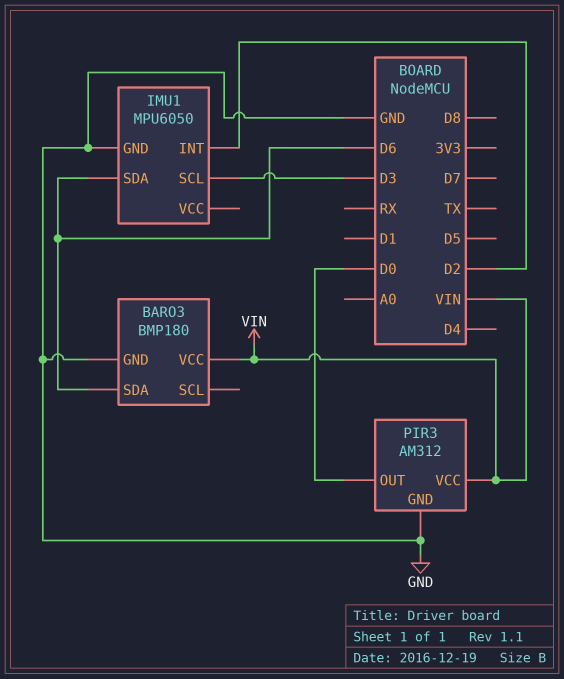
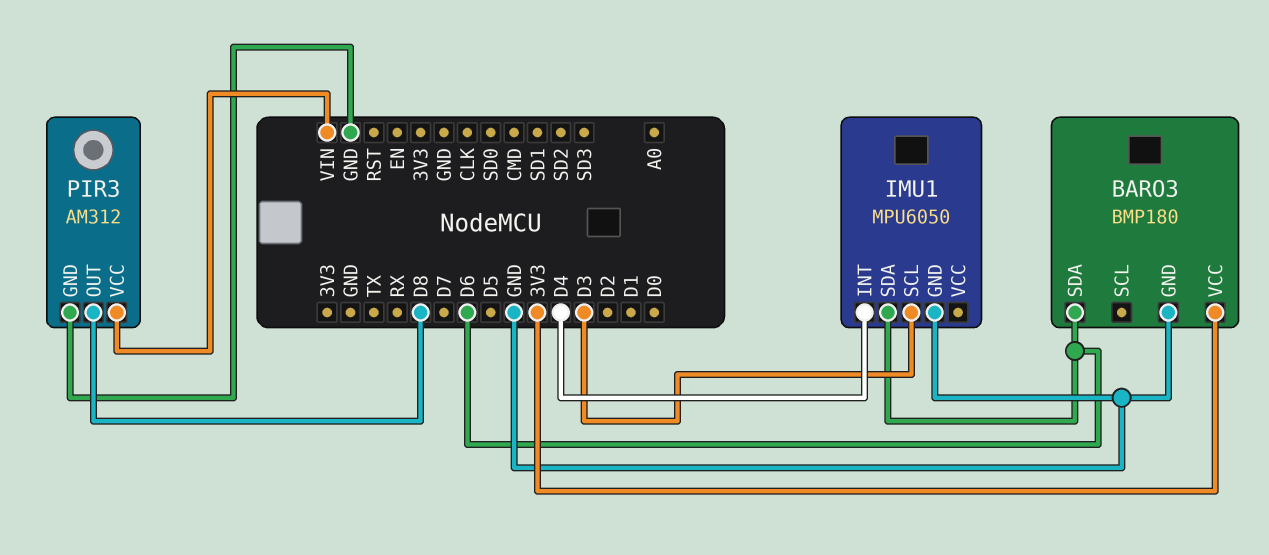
BARO3 pin VCC: VIN -> 3V3
IMU1 pin INT: D2 -> D4
PIR3 pin OUT: D0 -> D8

